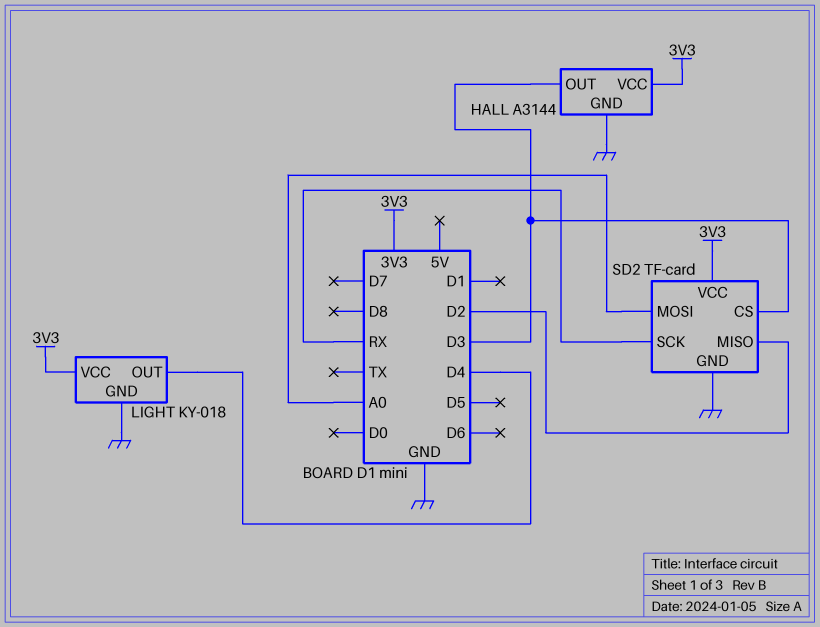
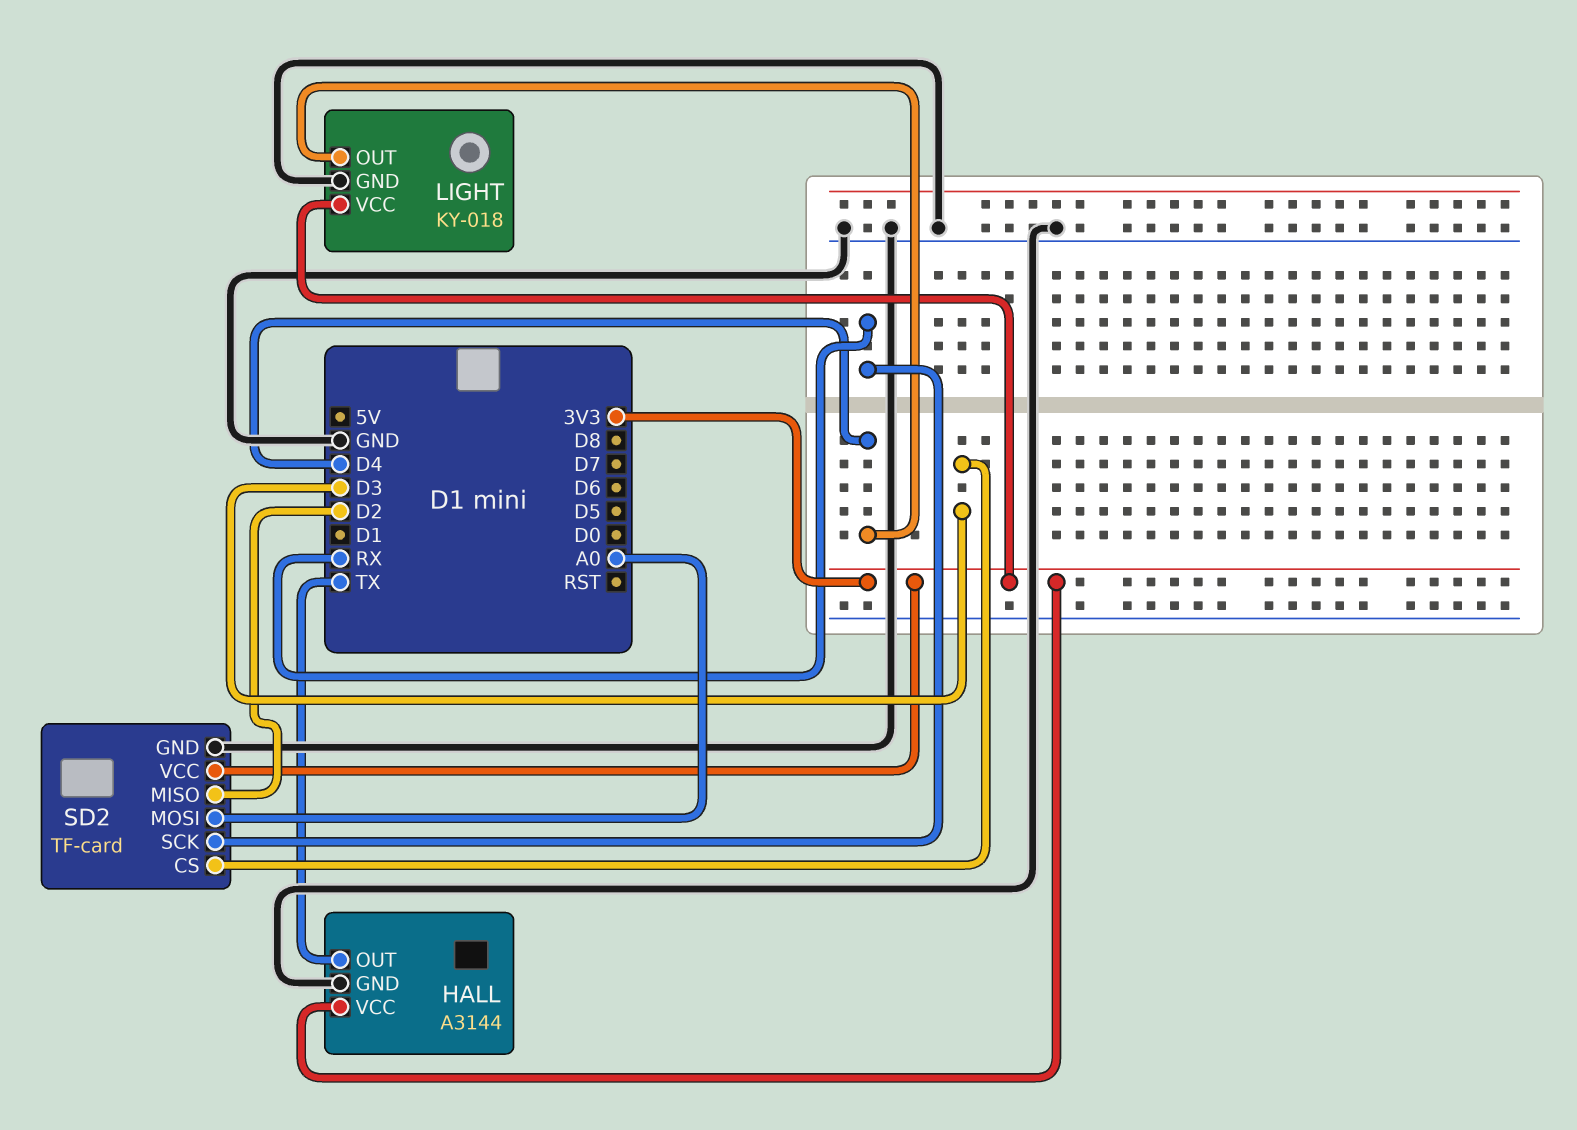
HALL pin OUT: D3 -> TX

